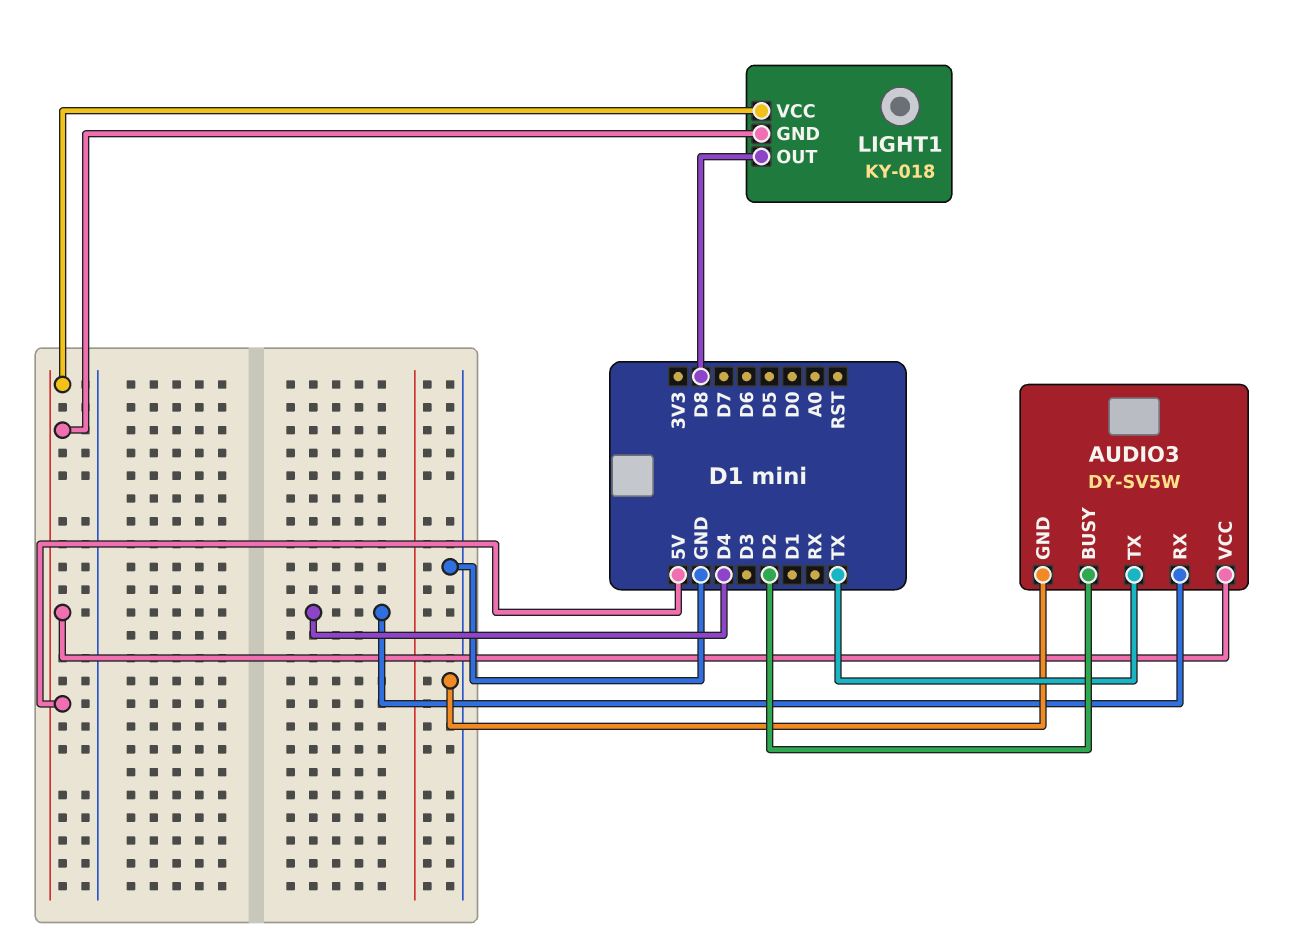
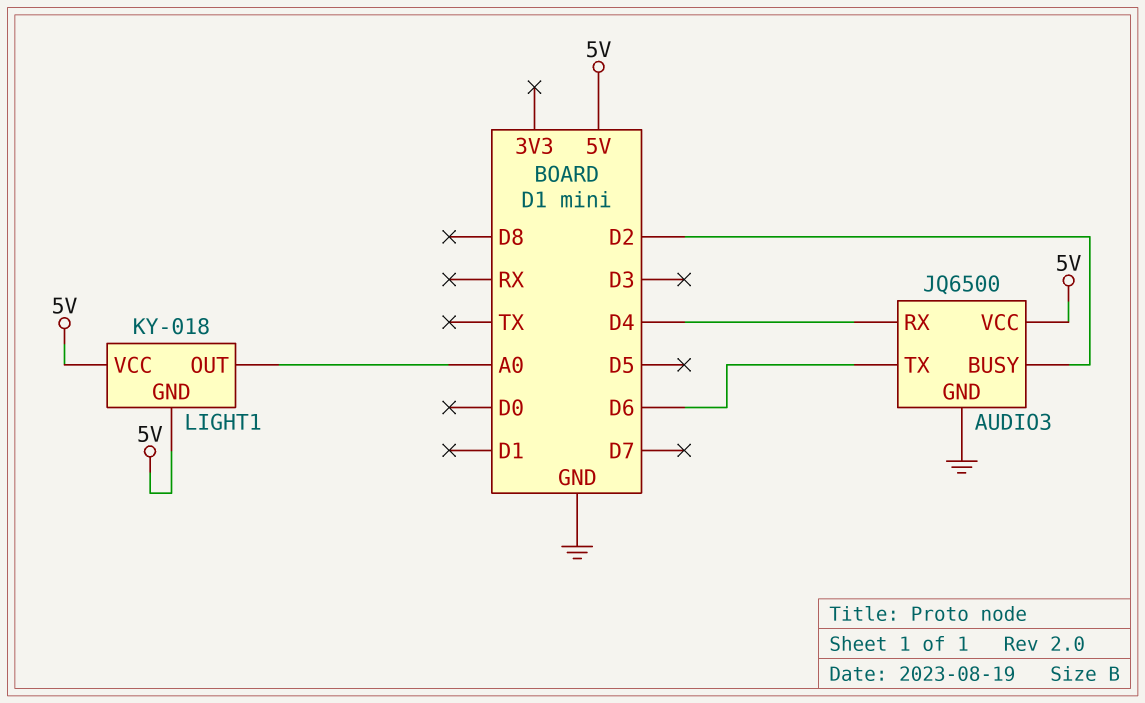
AUDIO3: DY-SV5W -> JQ6500
AUDIO3 pin TX: TX -> D6
LIGHT1 pin OUT: D8 -> A0

